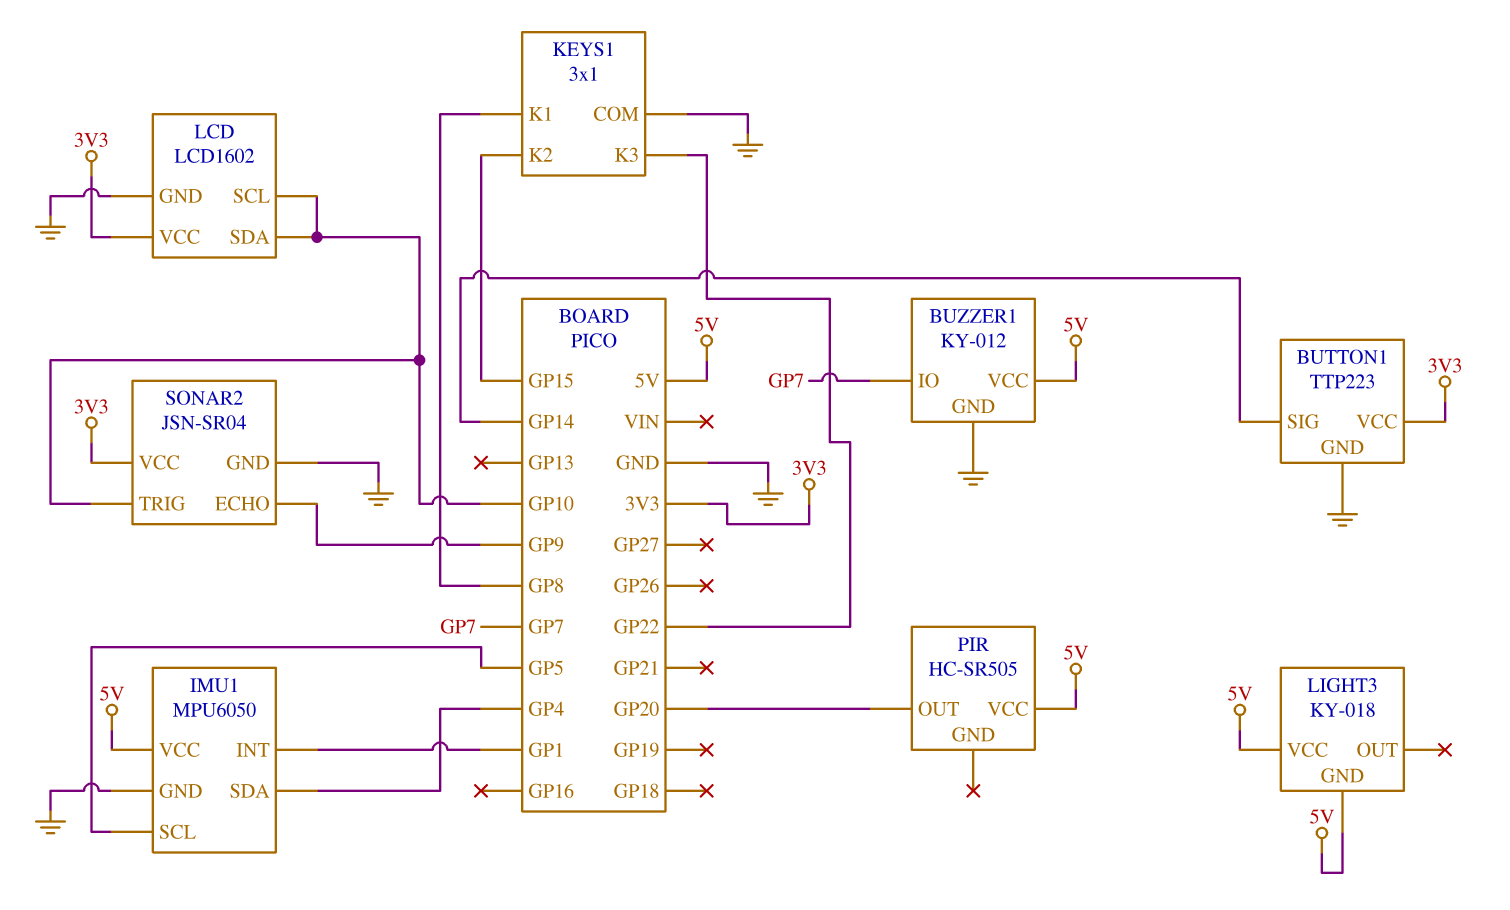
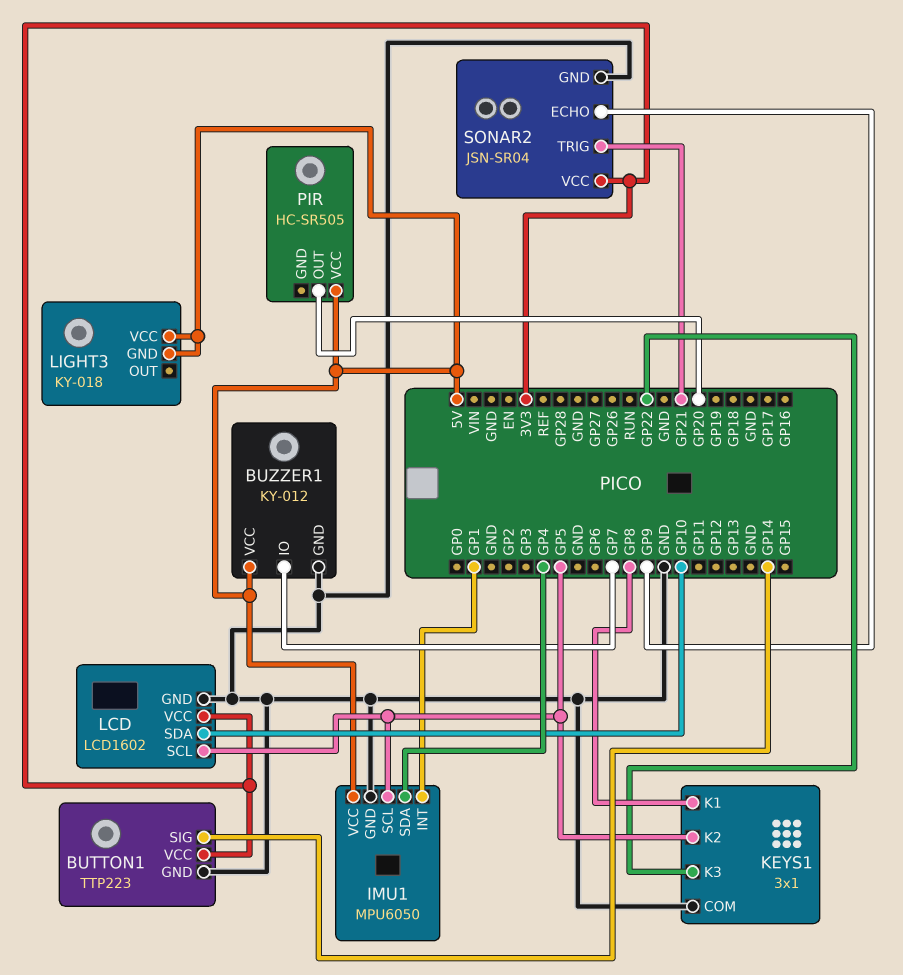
KEYS1 pin K2: GP15 -> GP5
LCD pin SCL: GP10 -> GP5
SONAR2 pin TRIG: GP10 -> GP21

